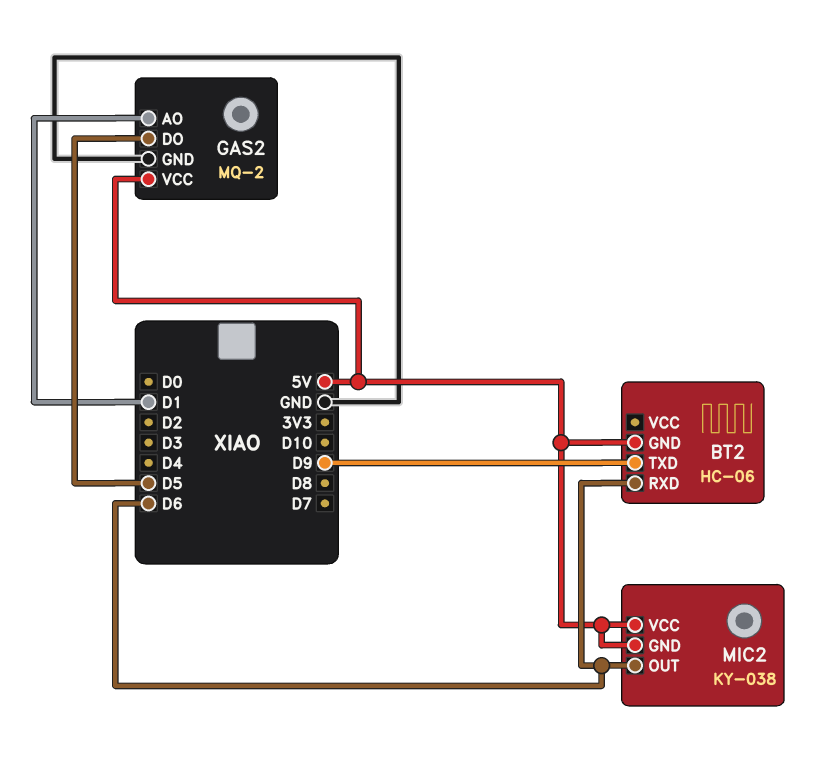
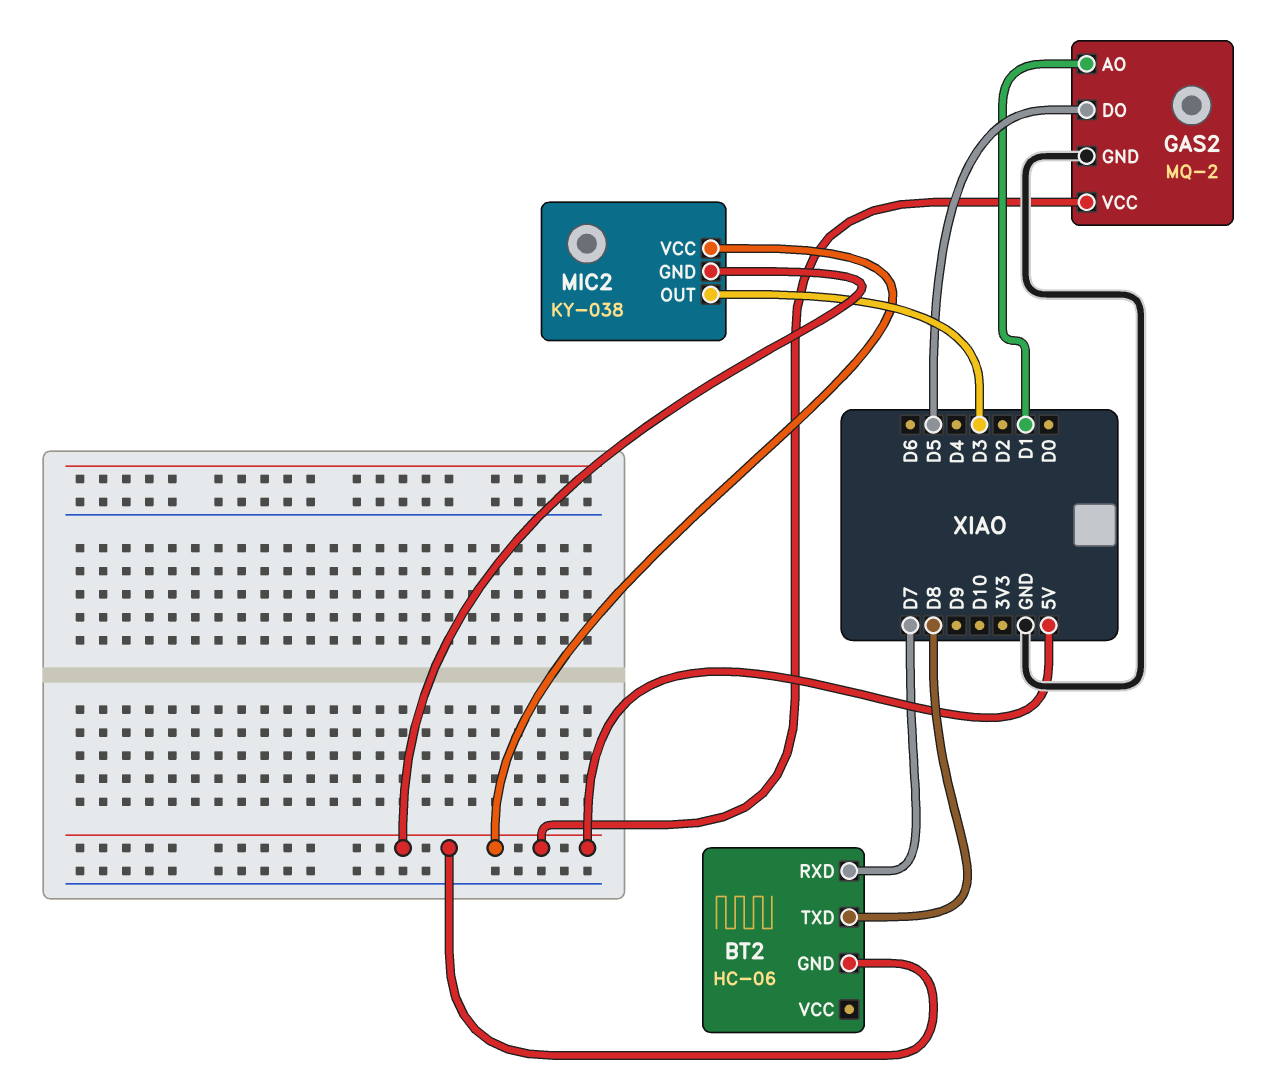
BT2 pin RXD: D6 -> D7
BT2 pin TXD: D9 -> D8
MIC2 pin OUT: D6 -> D3

